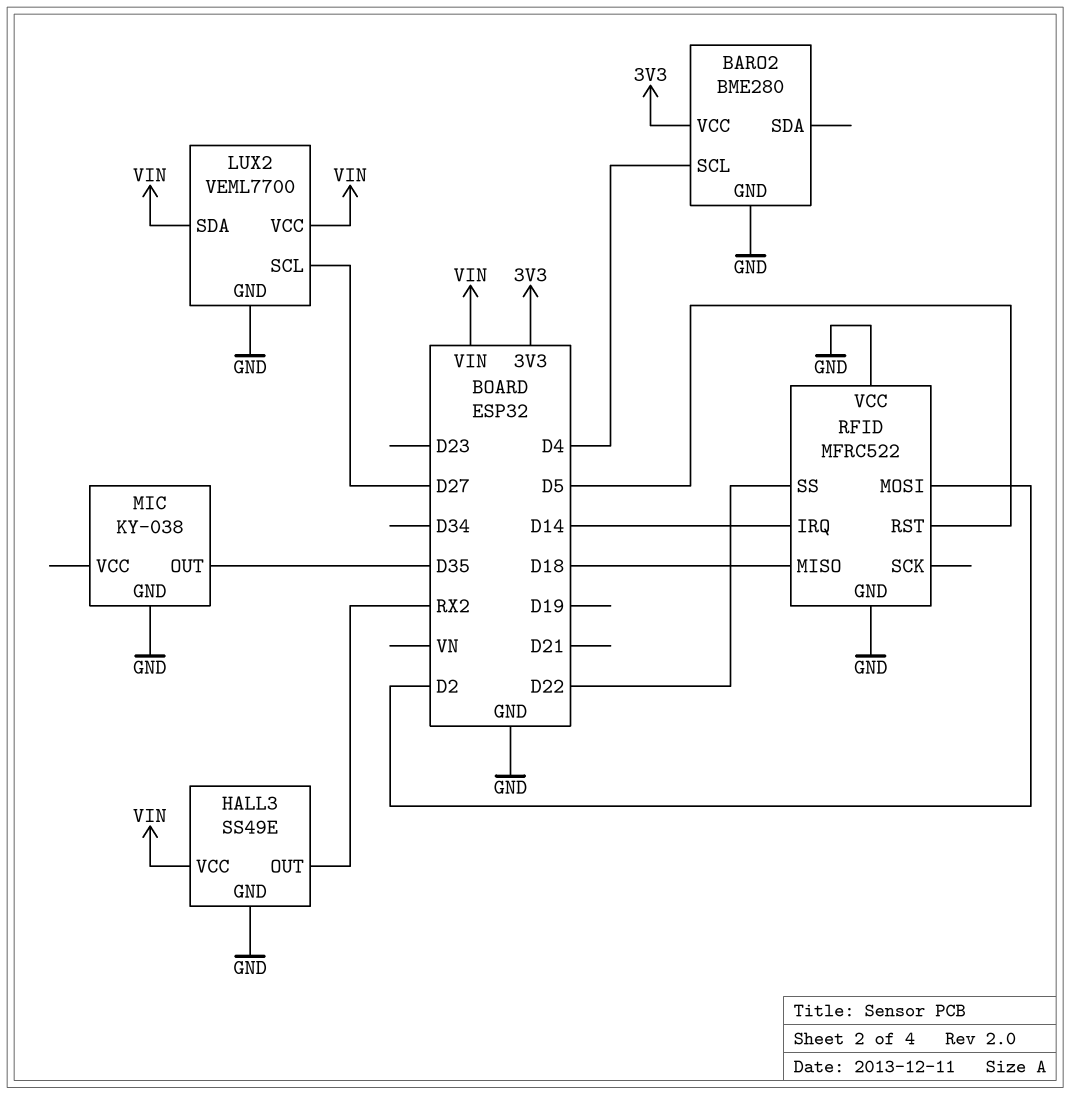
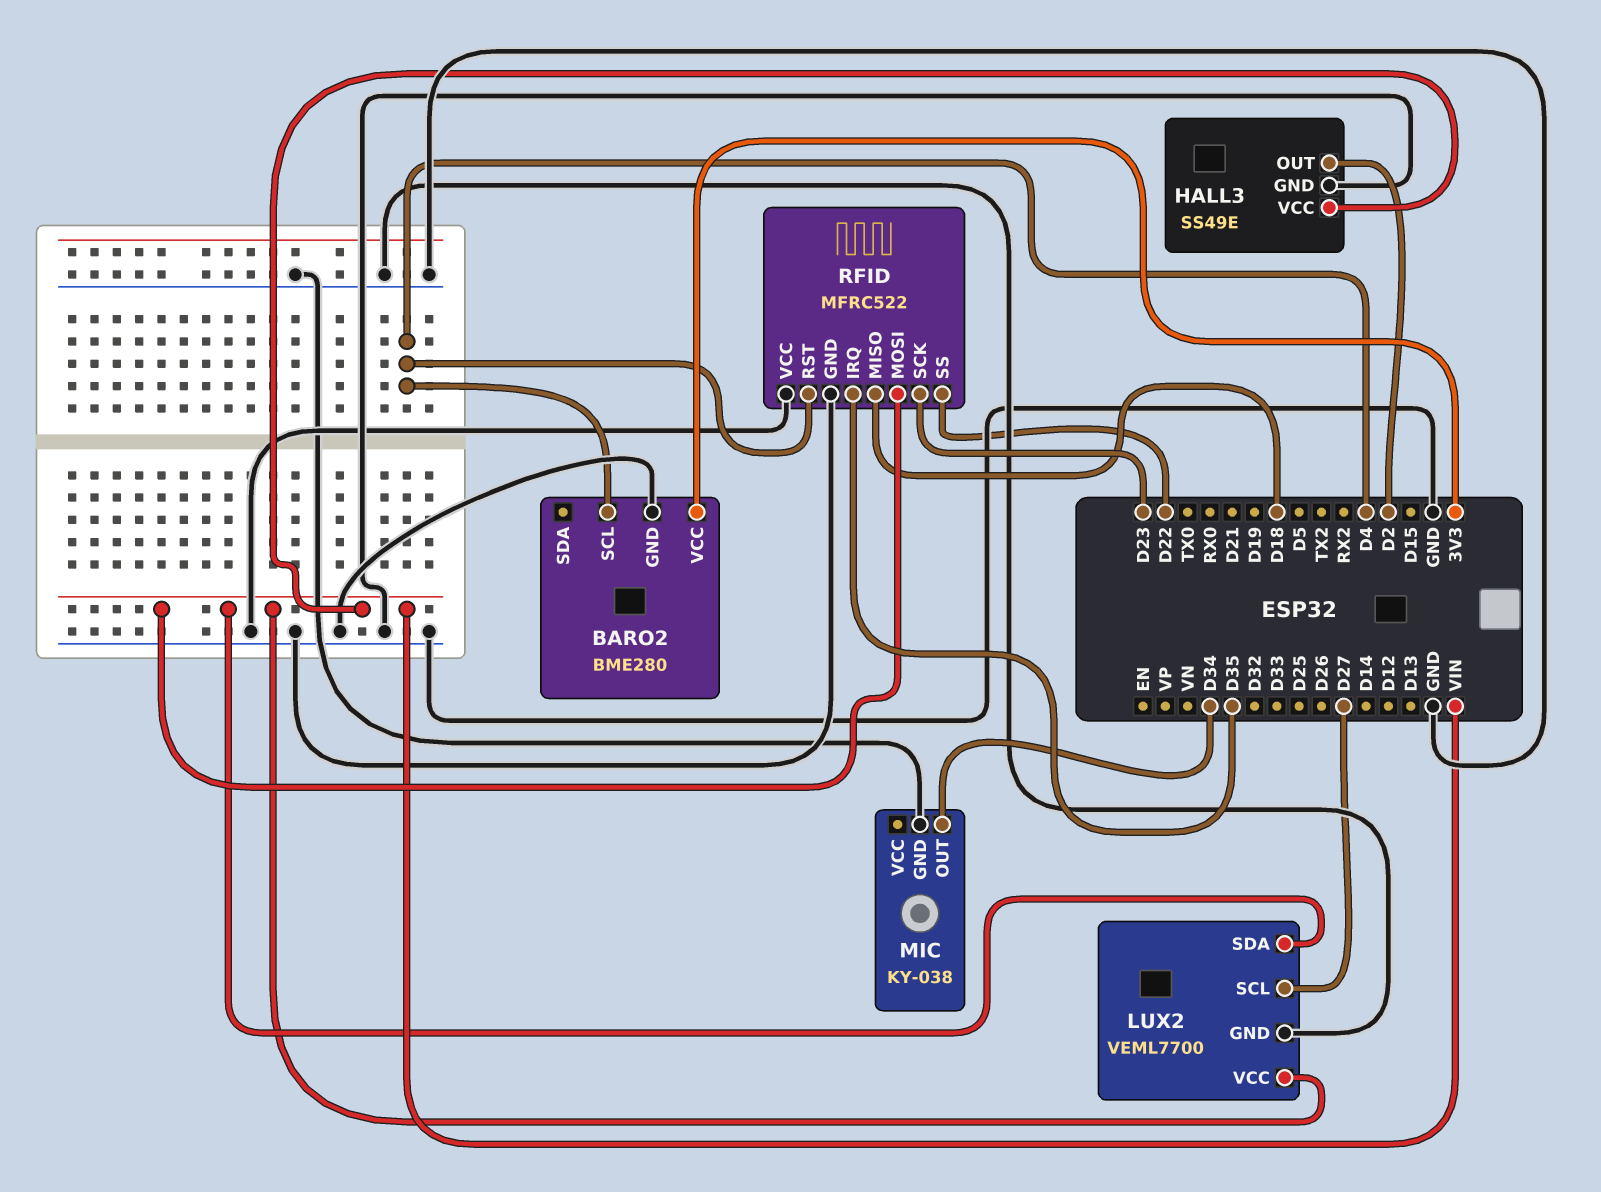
HALL3 pin OUT: RX2 -> D2
MIC pin OUT: D35 -> D34
RFID pin IRQ: D14 -> D35
RFID pin MOSI: D2 -> VIN
RFID pin RST: D5 -> D4
RFID pin SCK: none -> D23

